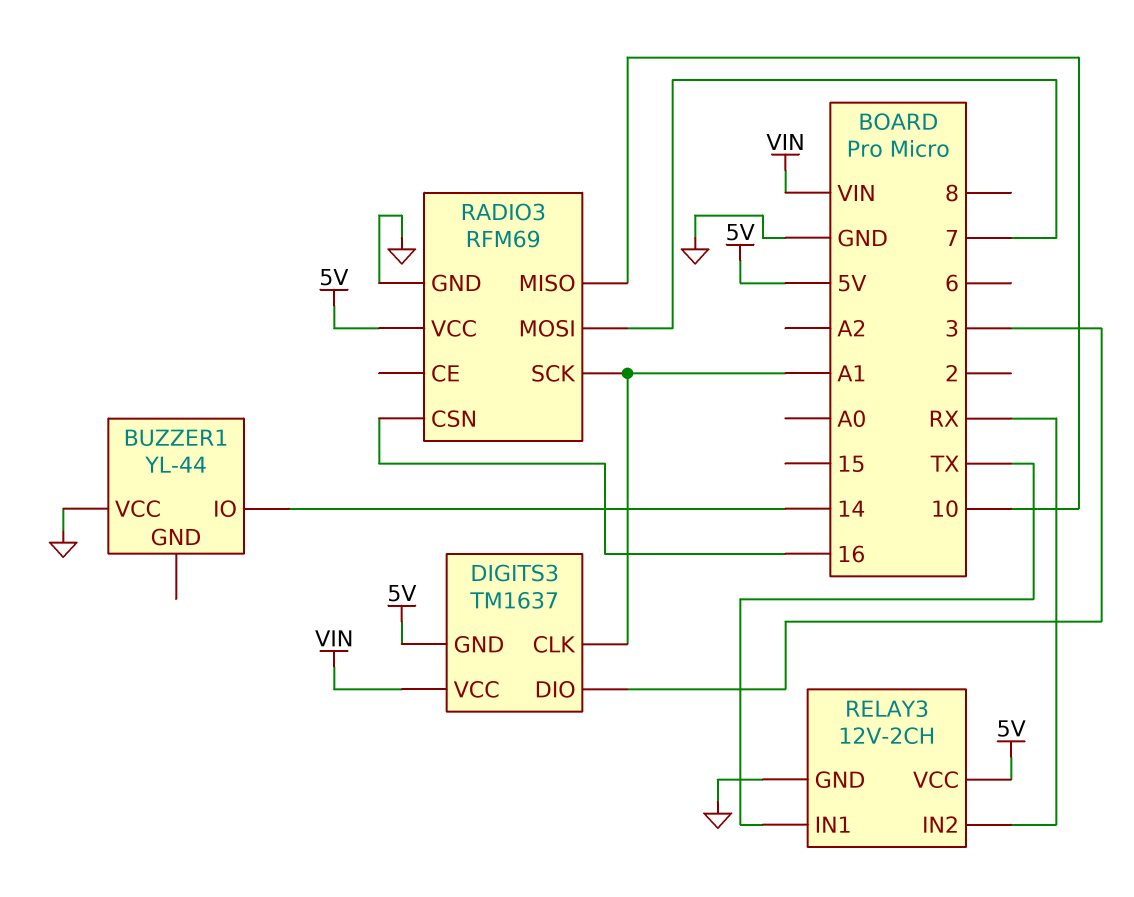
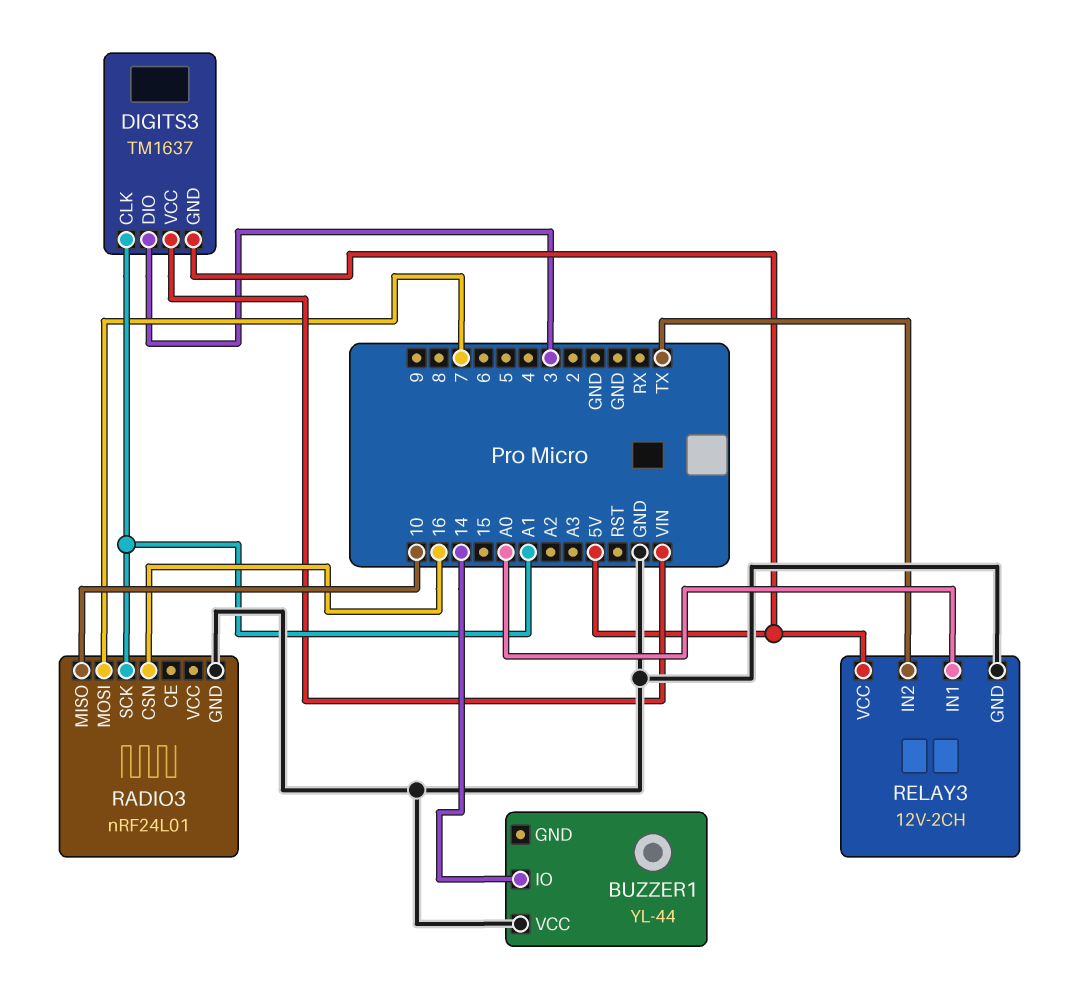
RADIO3: RFM69 -> nRF24L01
RADIO3 pin VCC: 5V -> none
RELAY3 pin IN1: TX -> A0
RELAY3 pin IN2: RX -> TX

